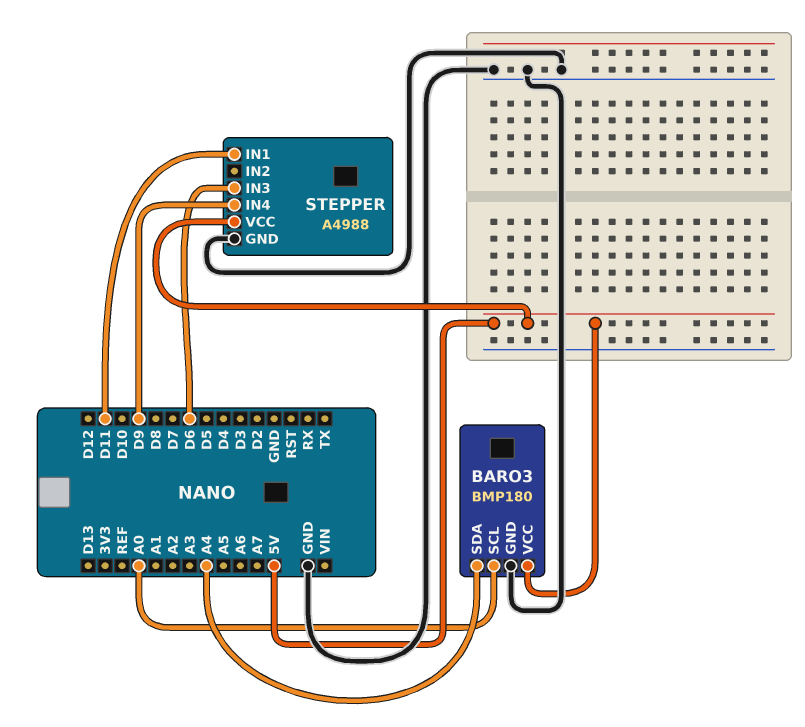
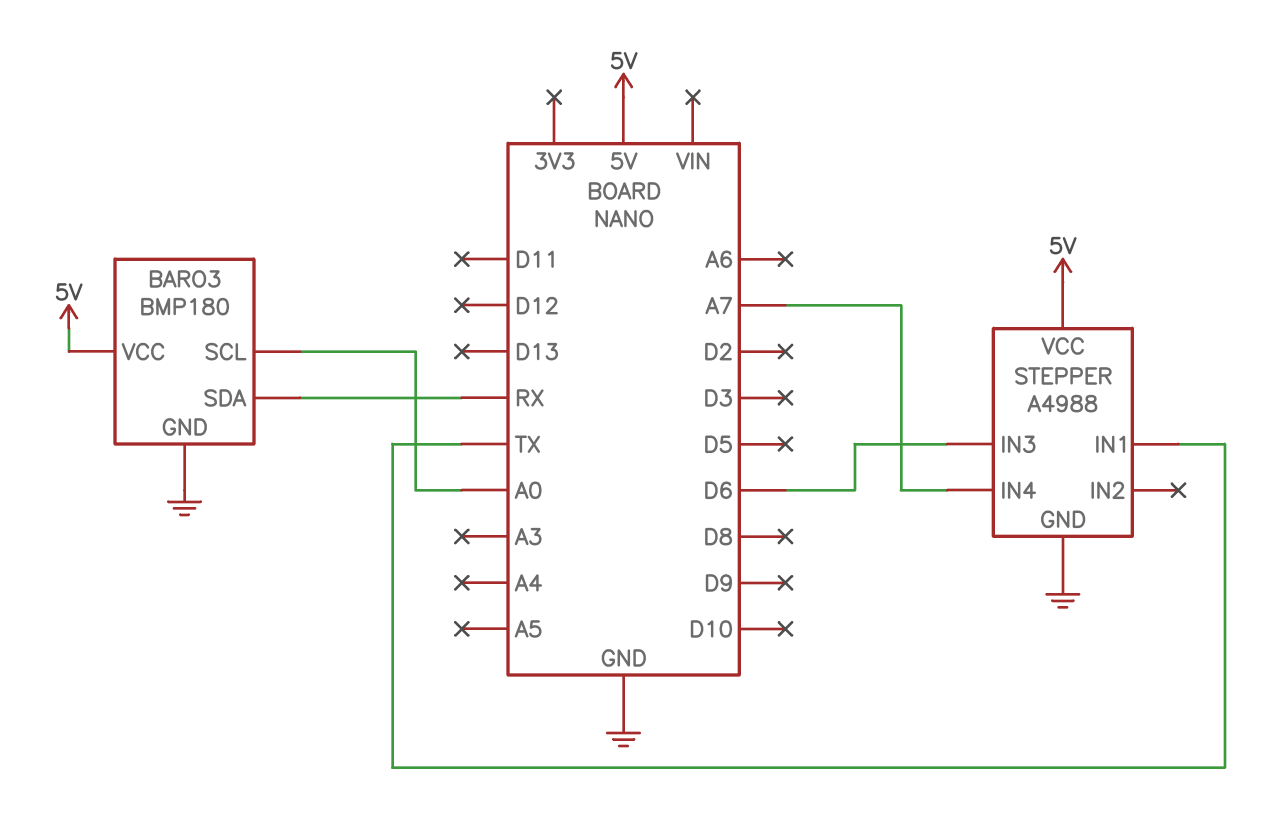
BARO3 pin SDA: A4 -> RX
STEPPER pin IN1: D11 -> TX
STEPPER pin IN4: D9 -> A7

